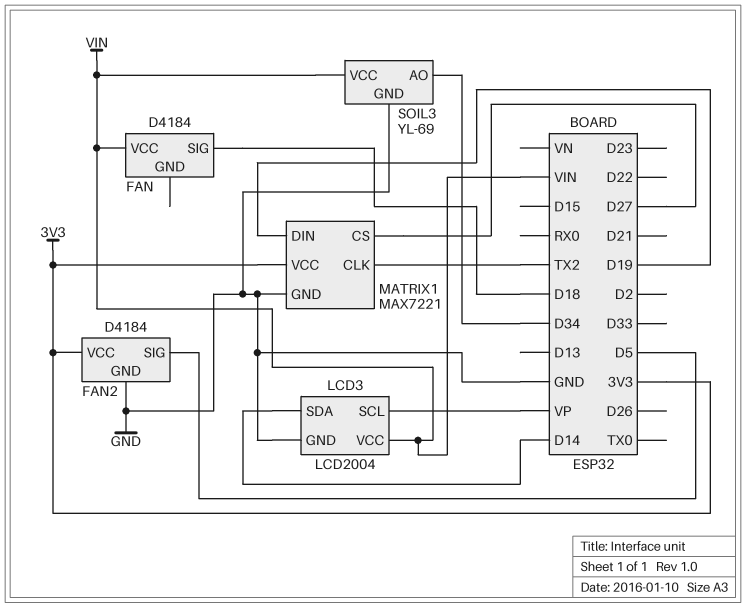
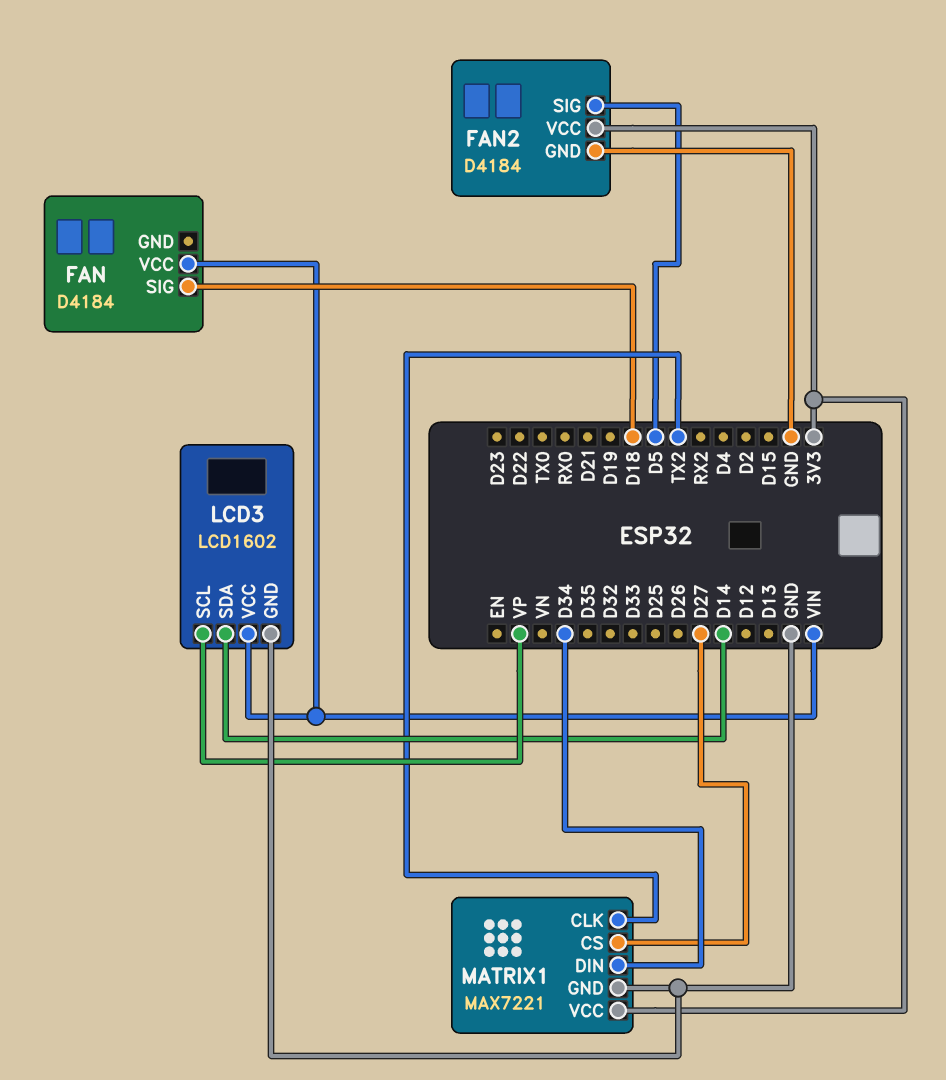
LCD3: LCD2004 -> LCD1602
MATRIX1 pin DIN: D19 -> D34
SOIL3: YL-69 -> none
SOIL3 pin AO: D34 -> none
SOIL3 pin GND: GND -> none
SOIL3 pin VCC: VIN -> none

